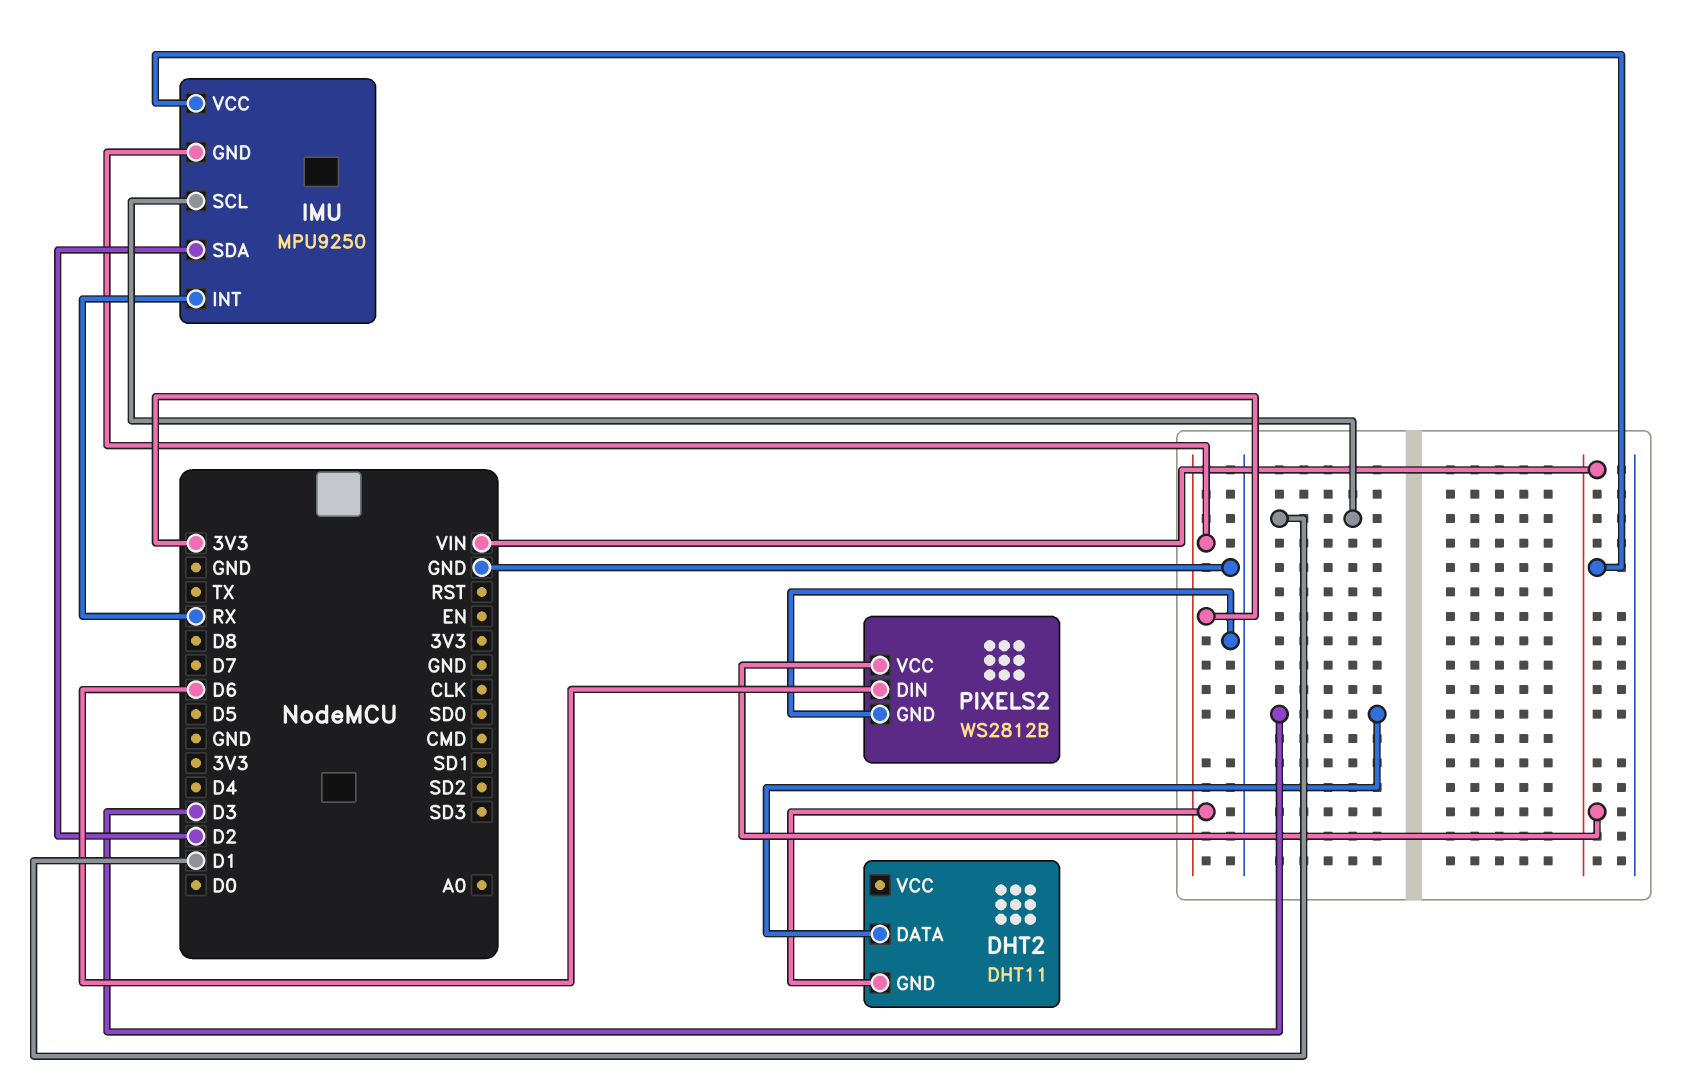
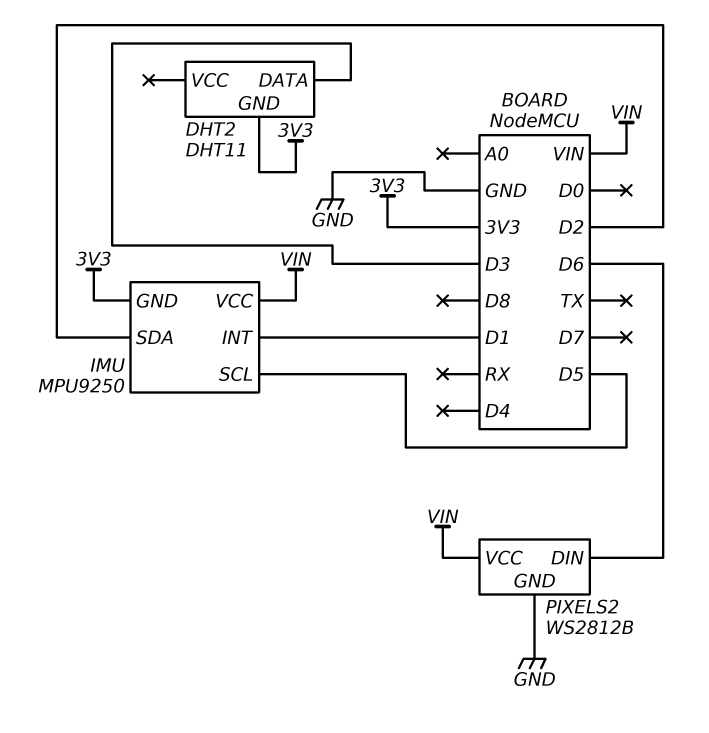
IMU pin INT: RX -> D1
IMU pin SCL: D1 -> D5

